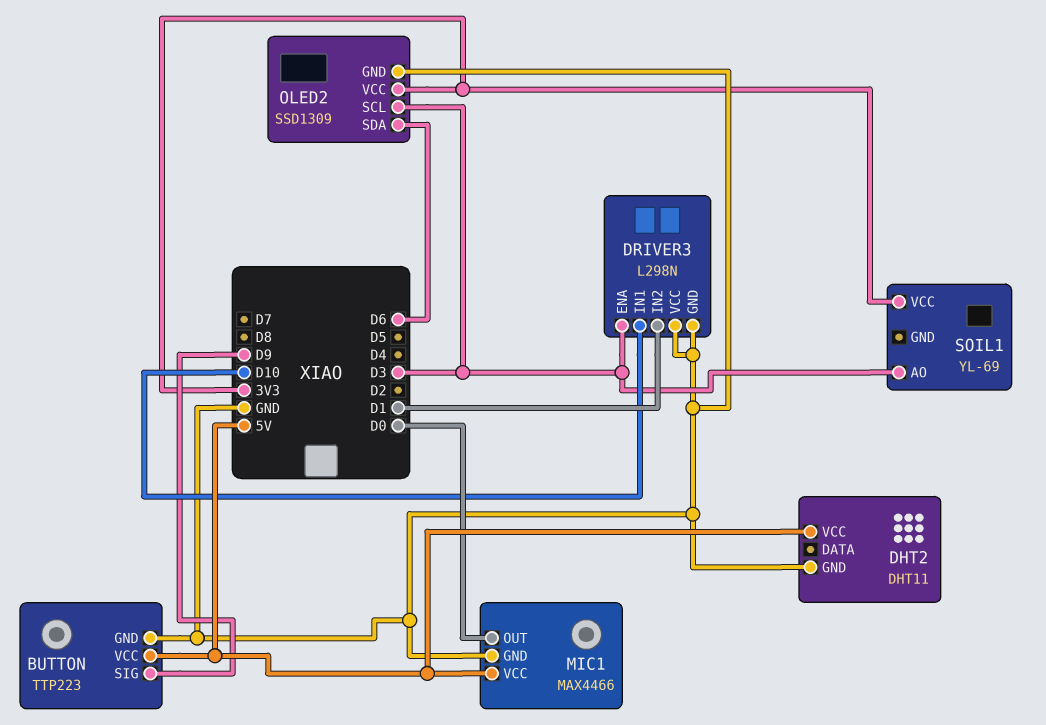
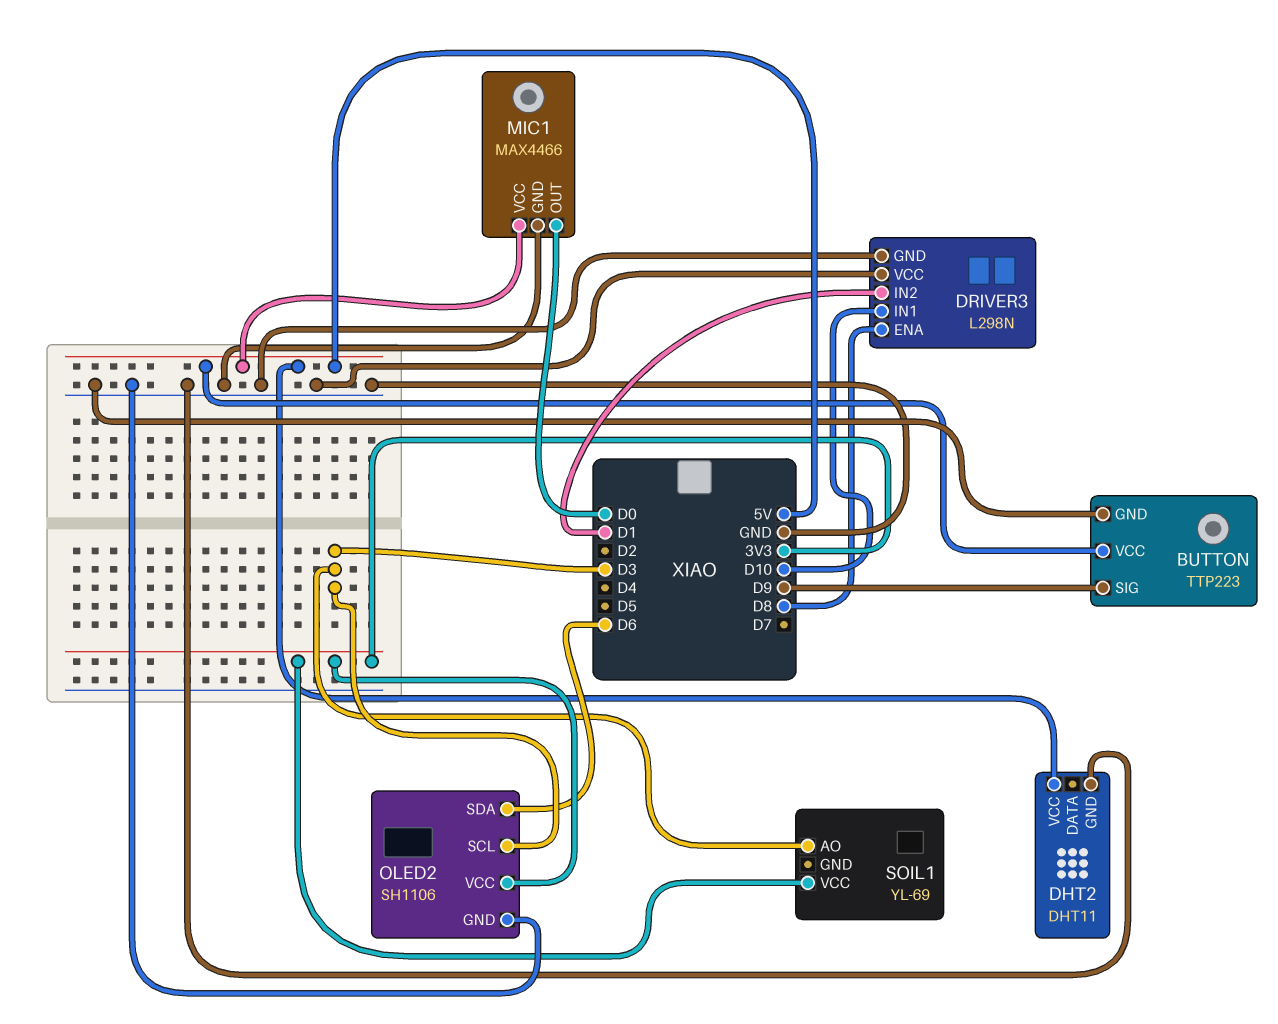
DRIVER3 pin ENA: D3 -> D8
OLED2: SSD1309 -> SH1106

